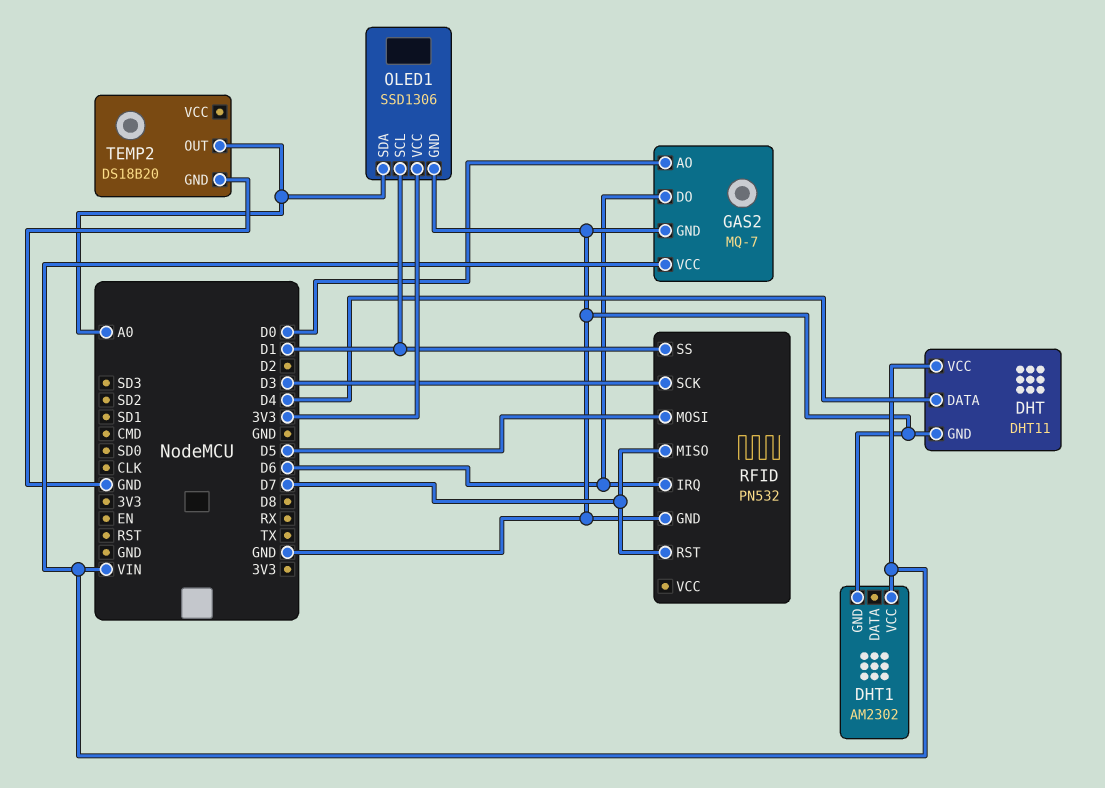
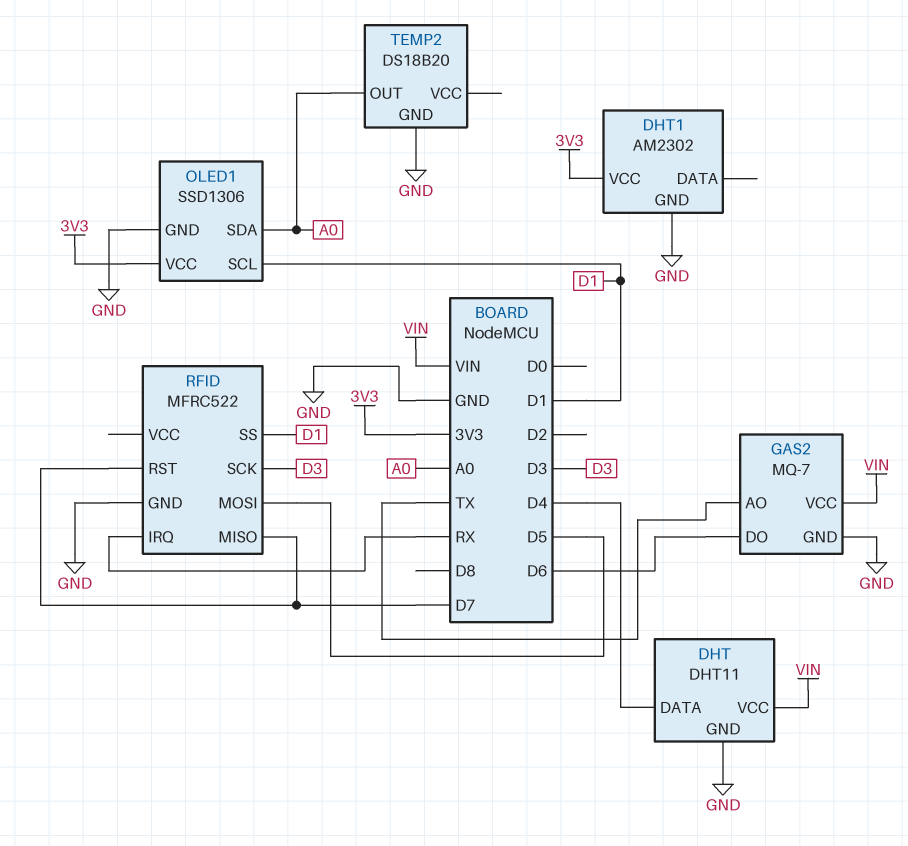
DHT1 pin VCC: VIN -> 3V3
GAS2 pin AO: D0 -> TX
RFID: PN532 -> MFRC522
RFID pin IRQ: D6 -> RX

